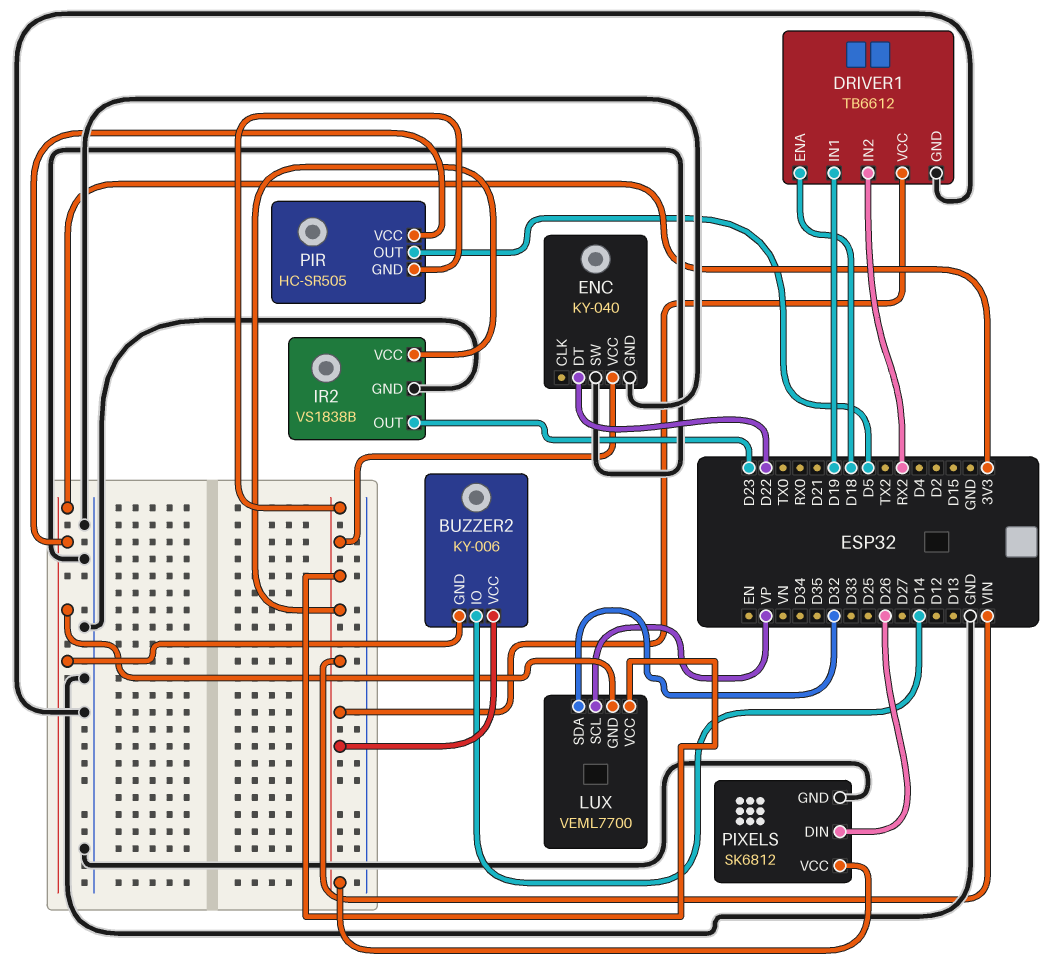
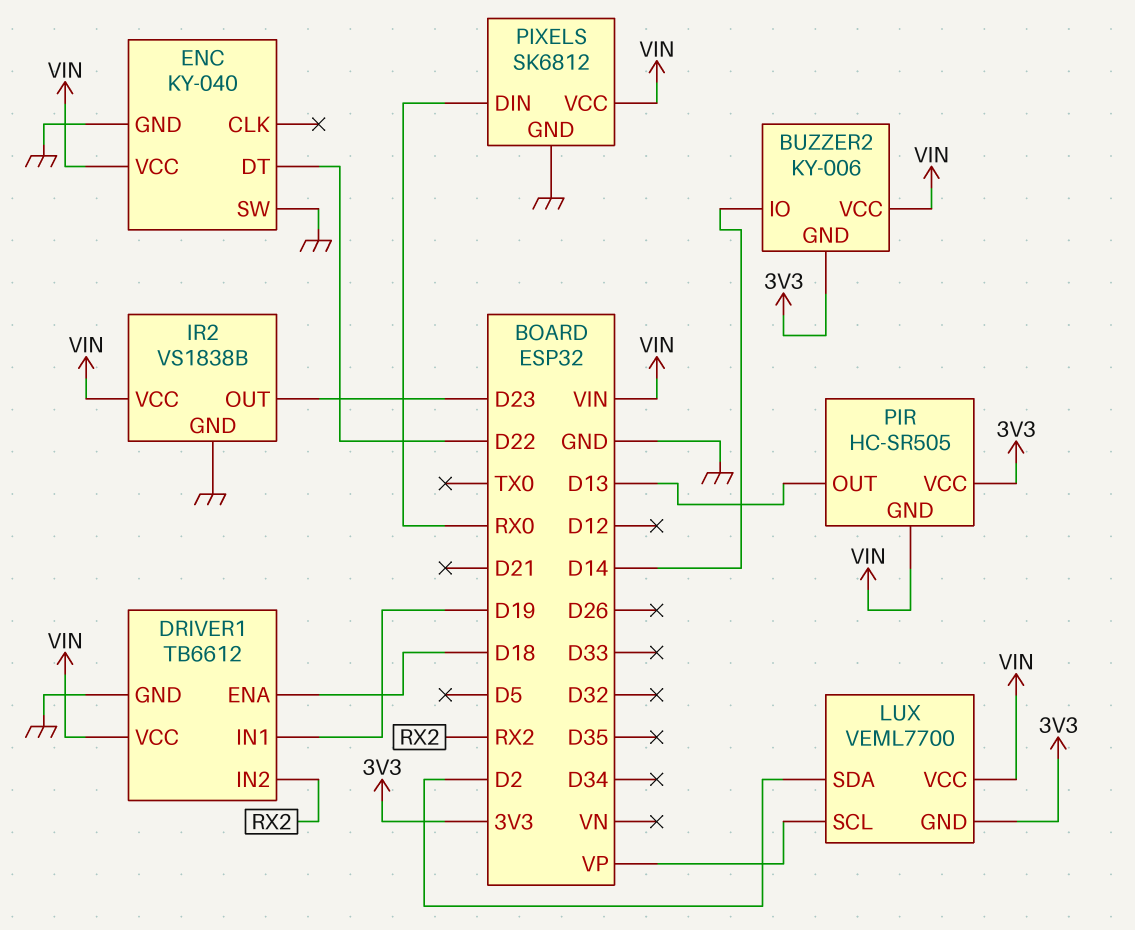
LUX pin SDA: D32 -> D2
PIR pin OUT: D5 -> D13
PIXELS pin DIN: D26 -> RX0

